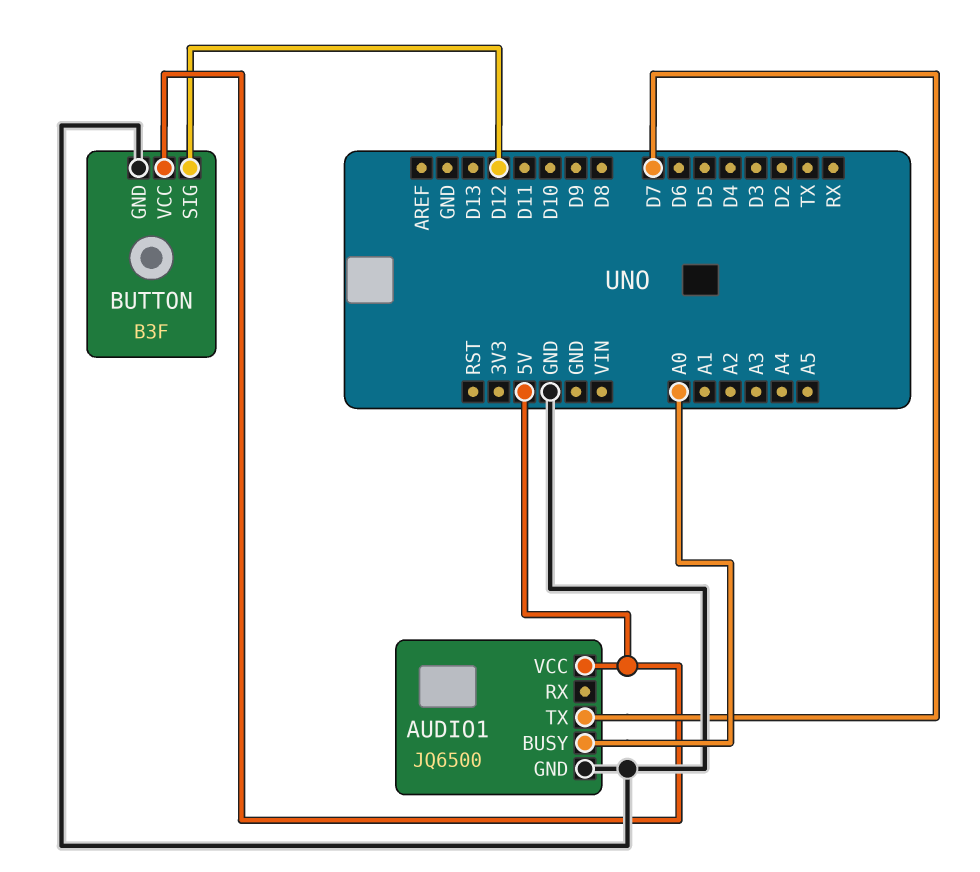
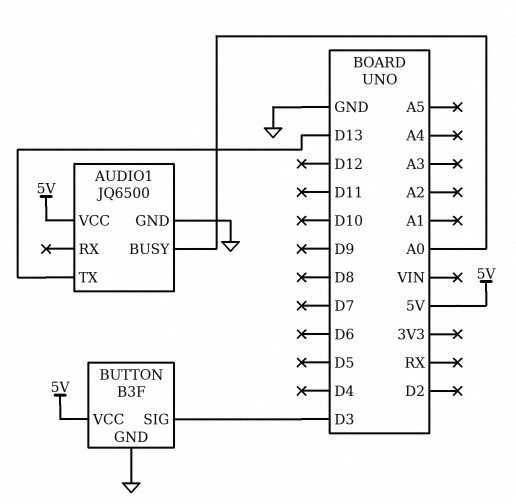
AUDIO1 pin TX: D7 -> D13
BUTTON pin SIG: D12 -> D3

